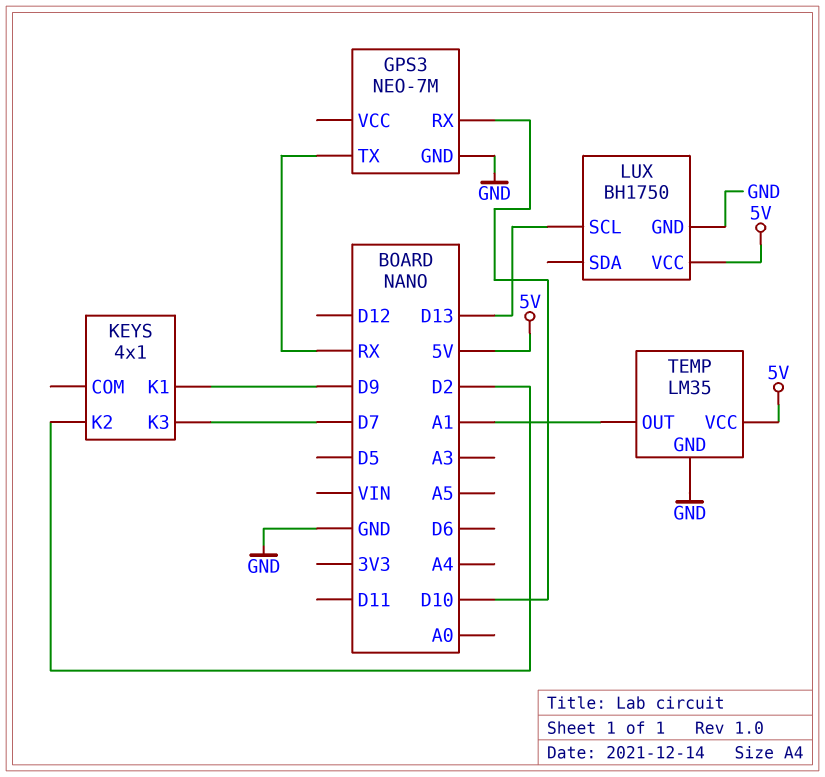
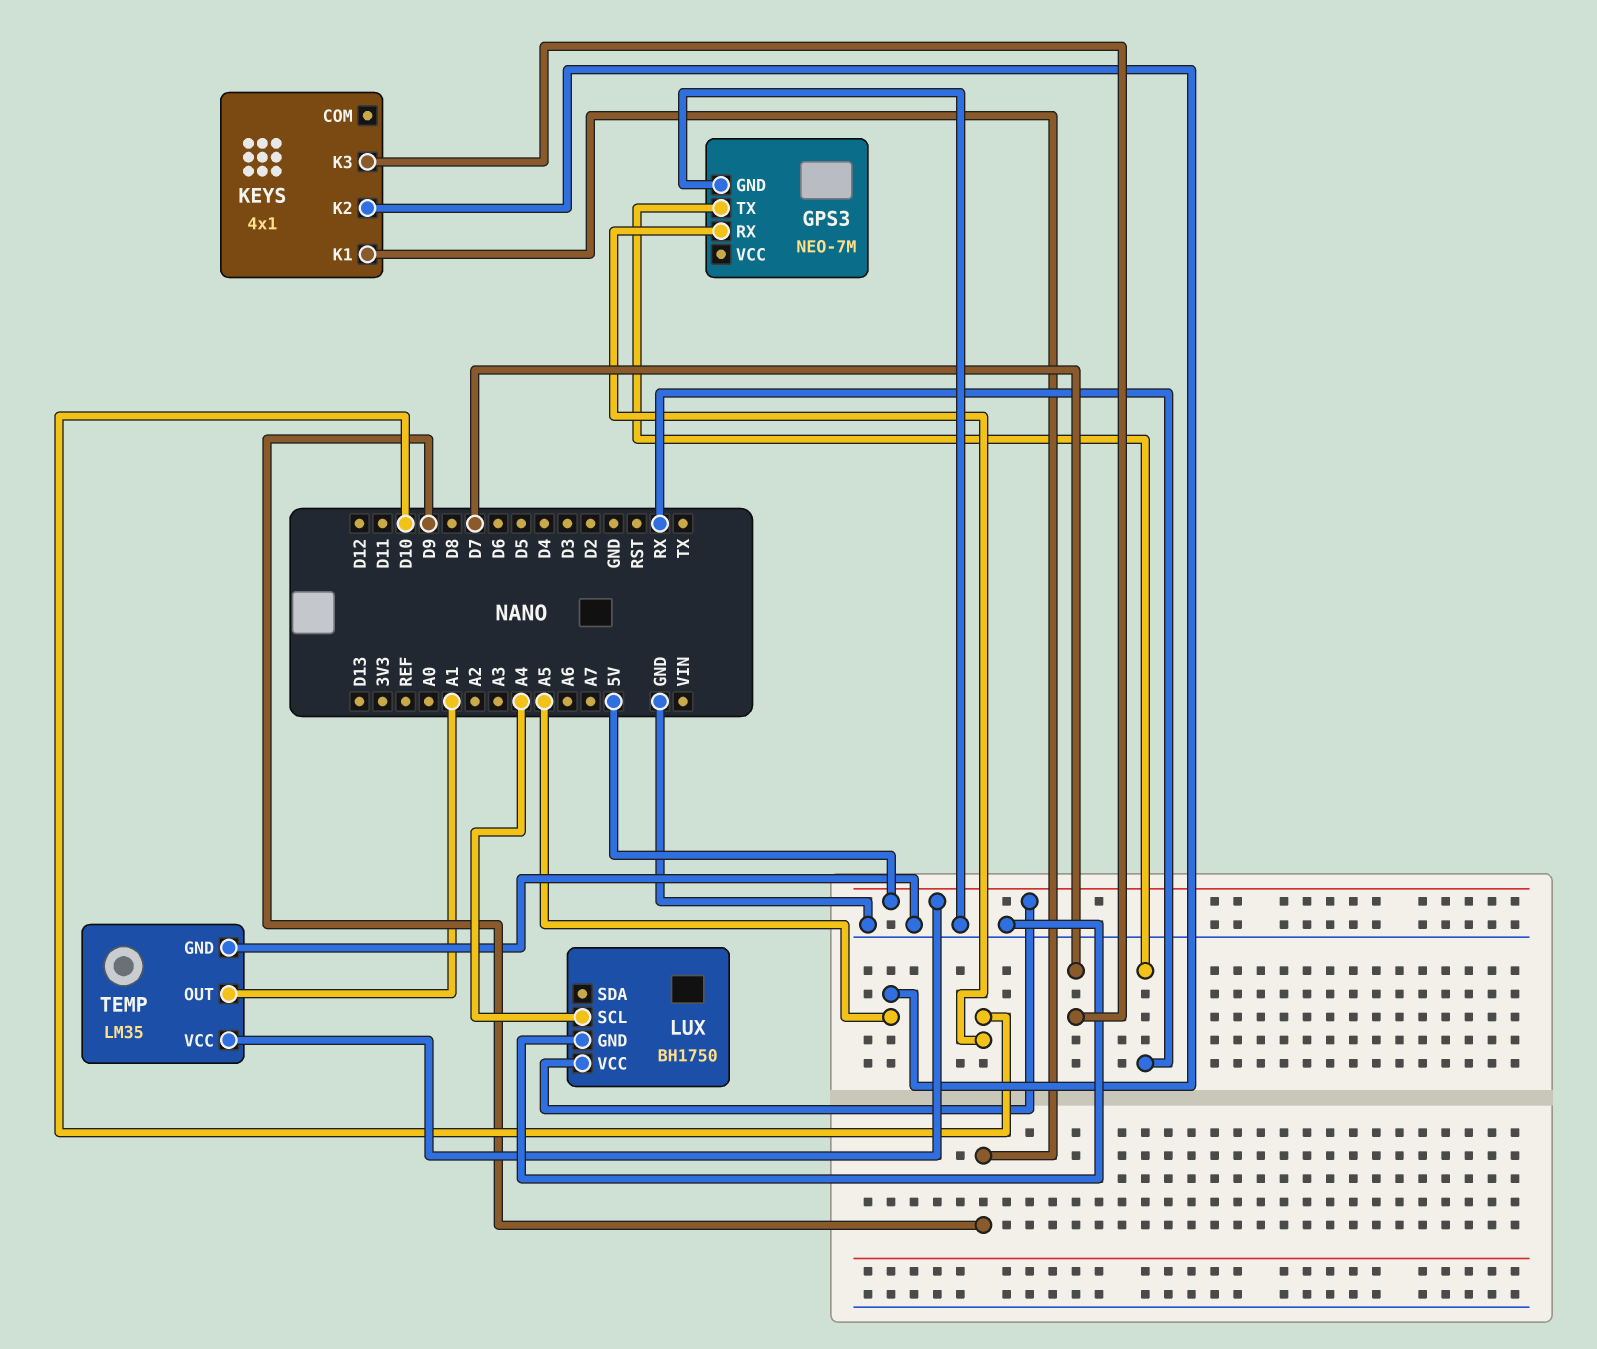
KEYS pin K2: D2 -> A5
LUX pin SCL: D13 -> A4

